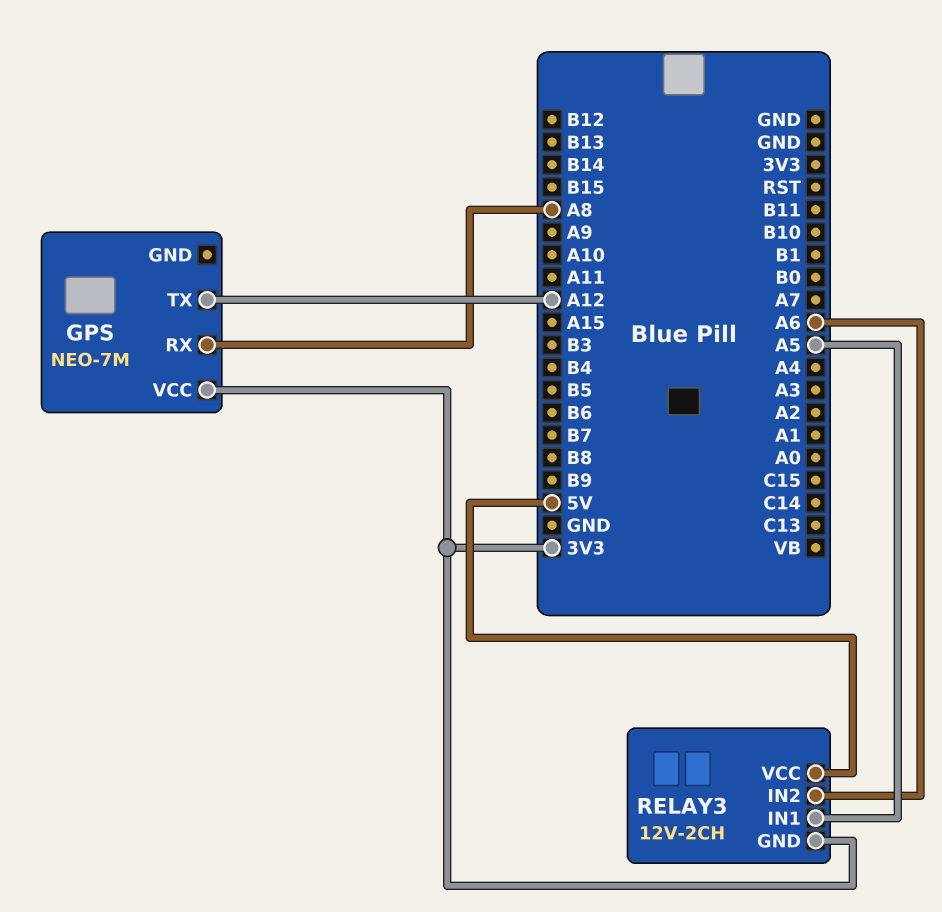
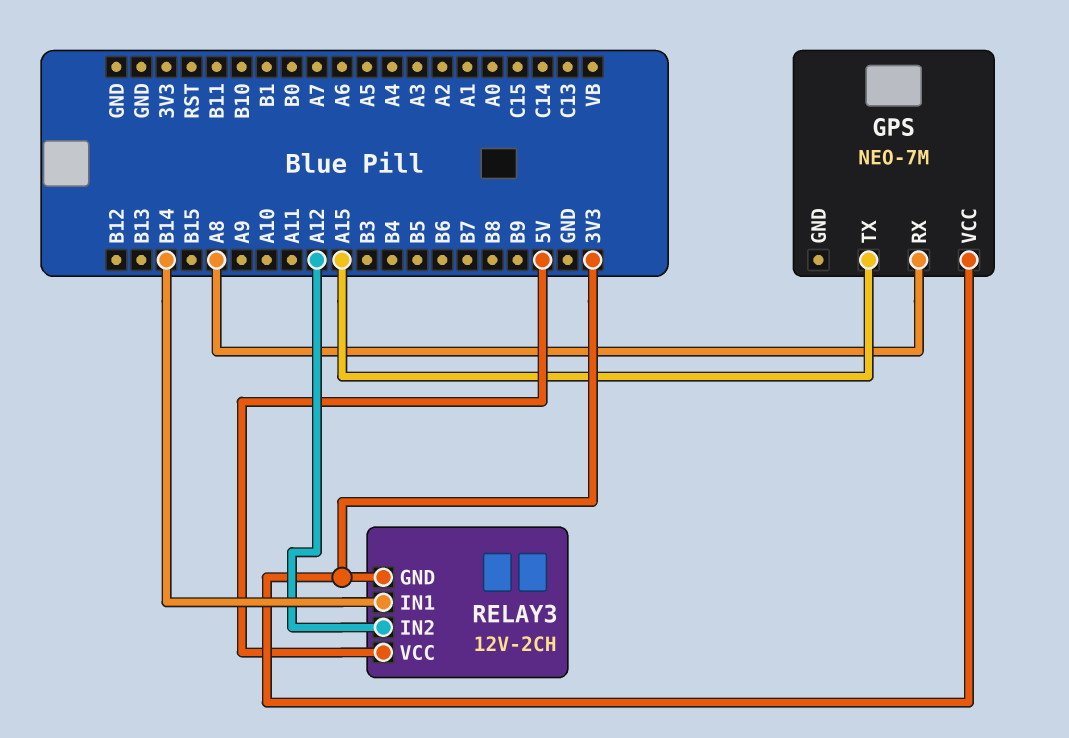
GPS pin TX: A12 -> A15
RELAY3 pin IN1: A5 -> B14
RELAY3 pin IN2: A6 -> A12

